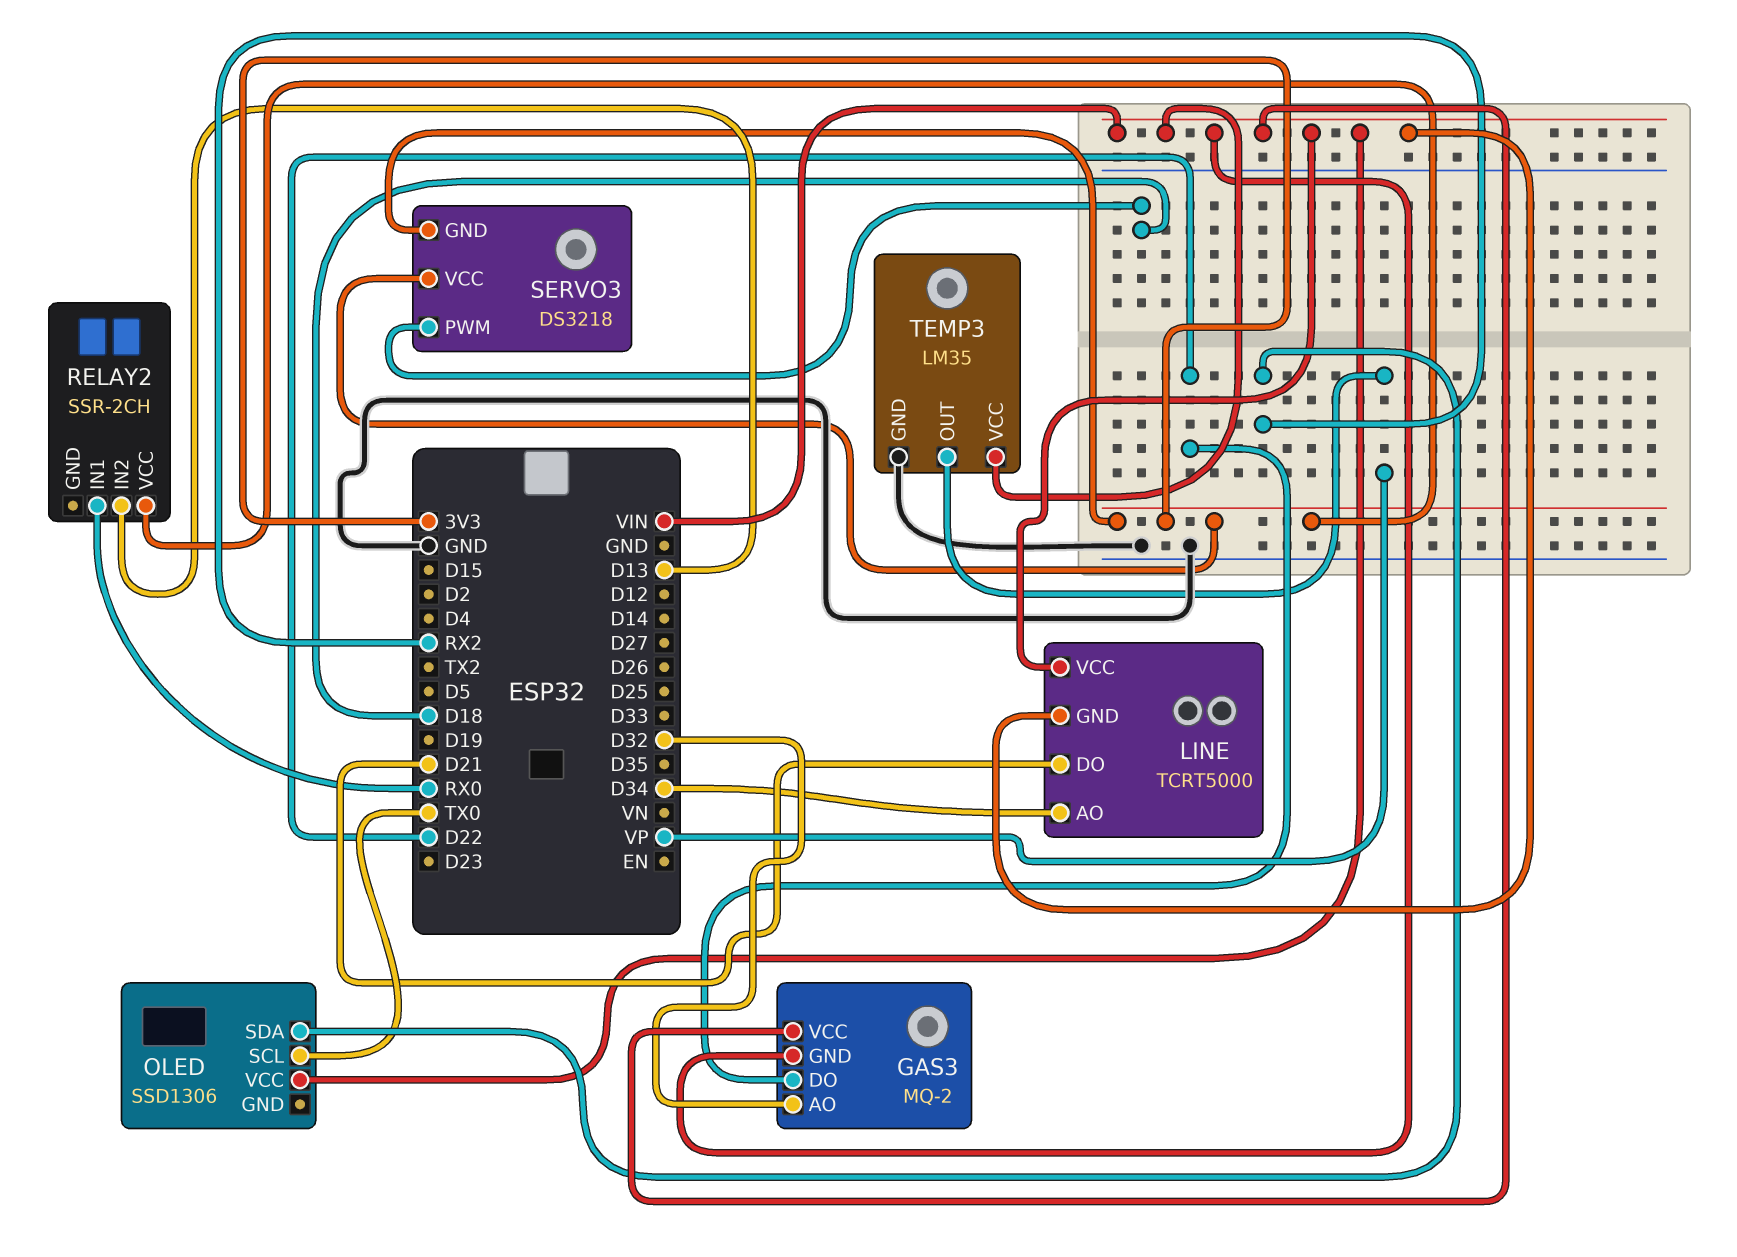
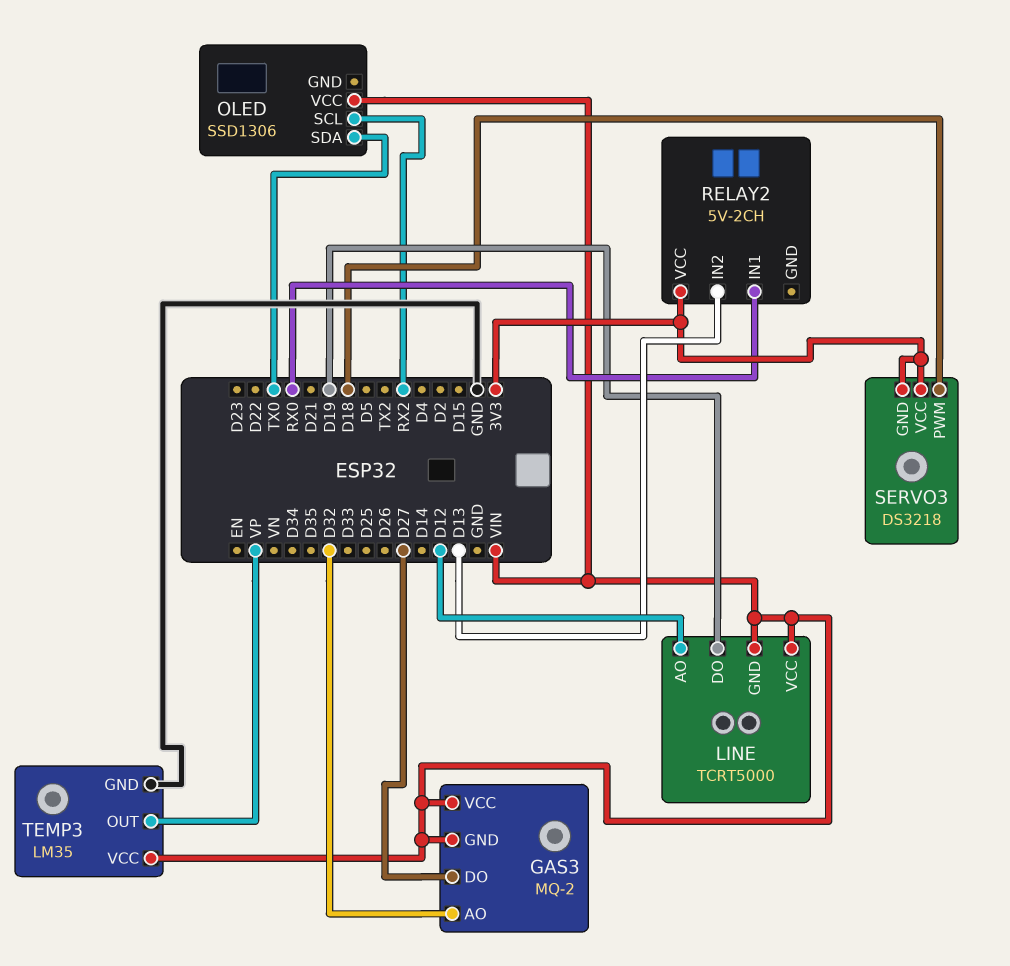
GAS3 pin DO: D22 -> D27
LINE pin AO: D34 -> D12
LINE pin DO: D21 -> D19
OLED pin SCL: TX0 -> RX2
OLED pin SDA: RX2 -> TX0
RELAY2: SSR-2CH -> 5V-2CH

